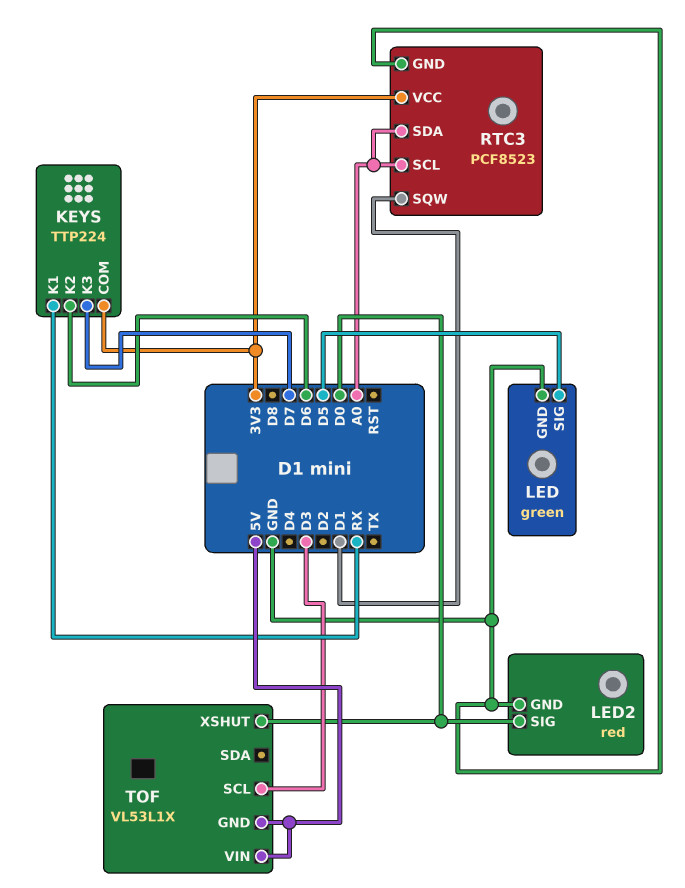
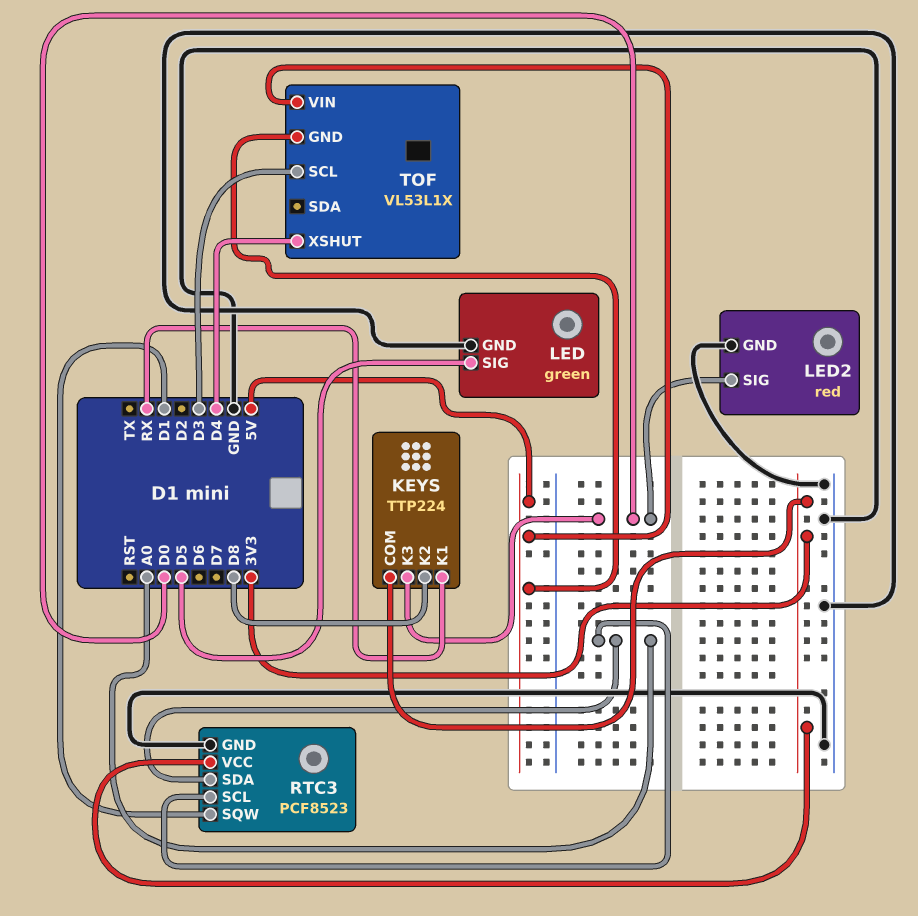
KEYS pin K2: D6 -> D8
KEYS pin K3: D7 -> D0
TOF pin XSHUT: D0 -> D4

